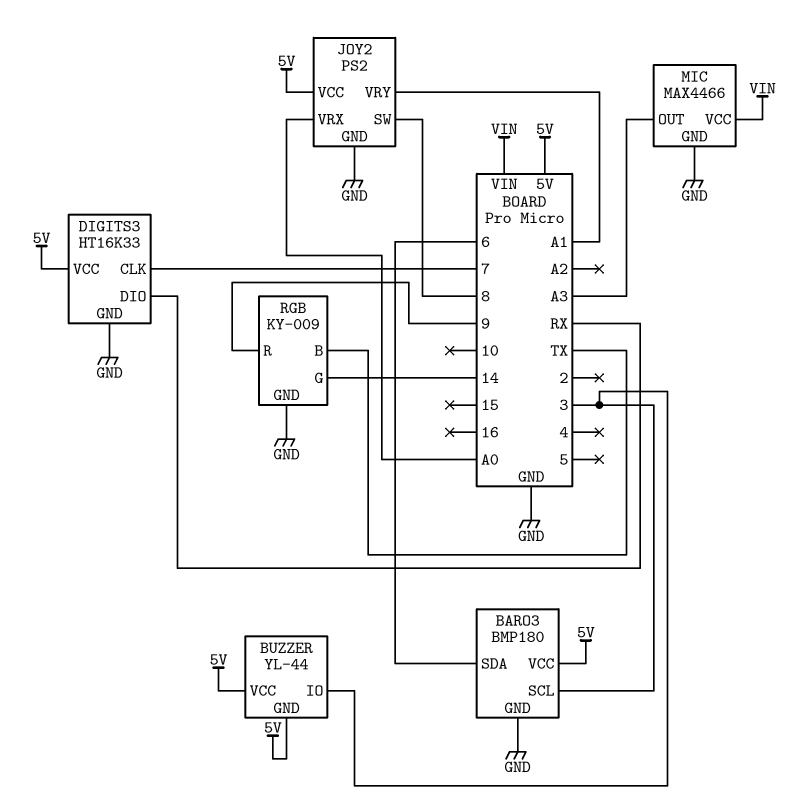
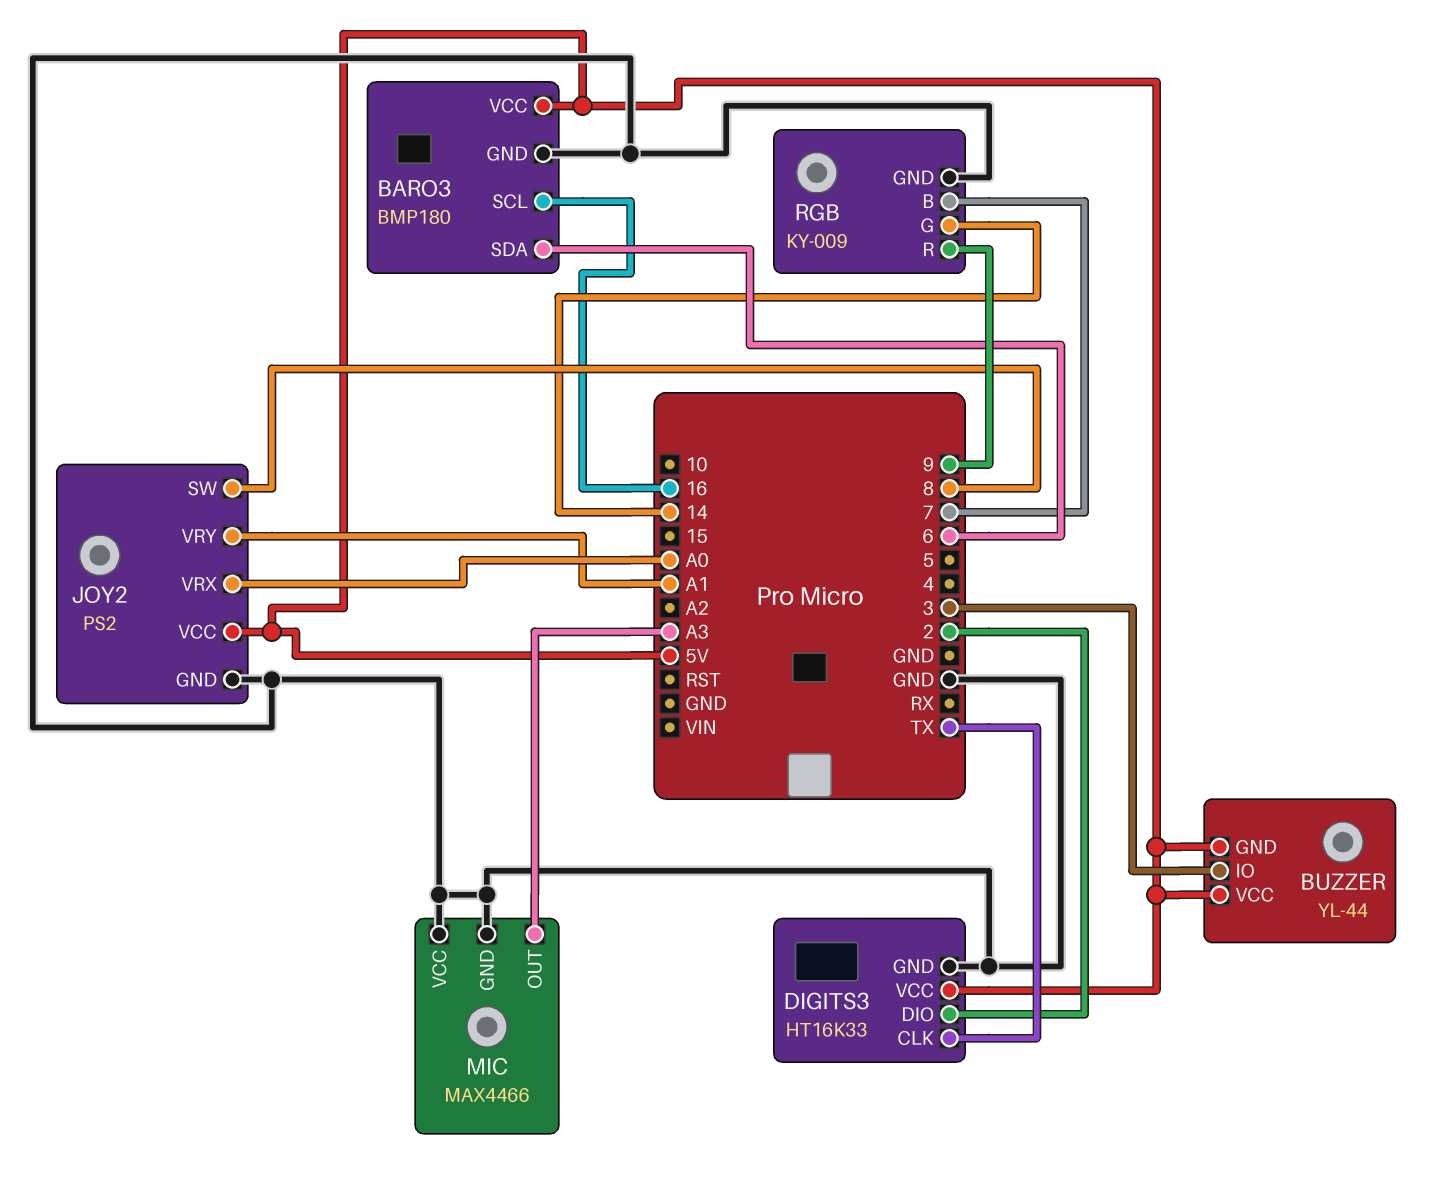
BARO3 pin SCL: 3 -> 16
DIGITS3 pin CLK: 7 -> TX
DIGITS3 pin DIO: RX -> 2
MIC pin VCC: VIN -> GND
RGB pin B: TX -> 7

